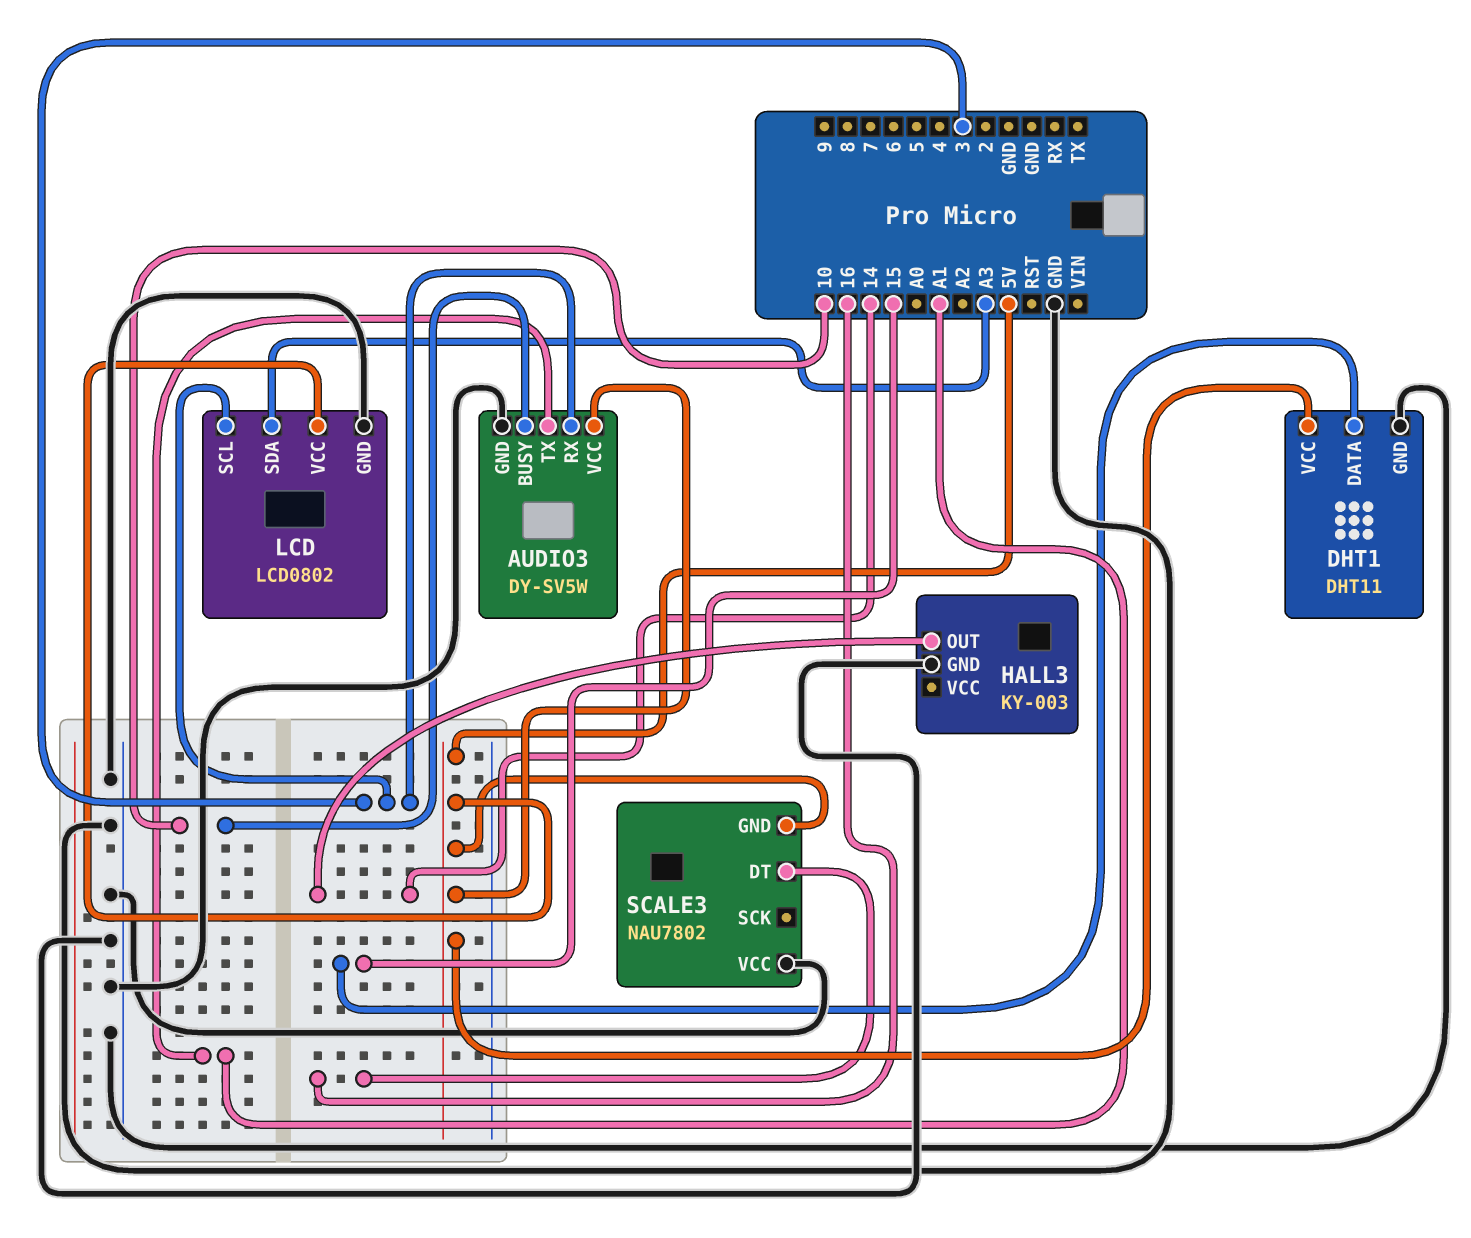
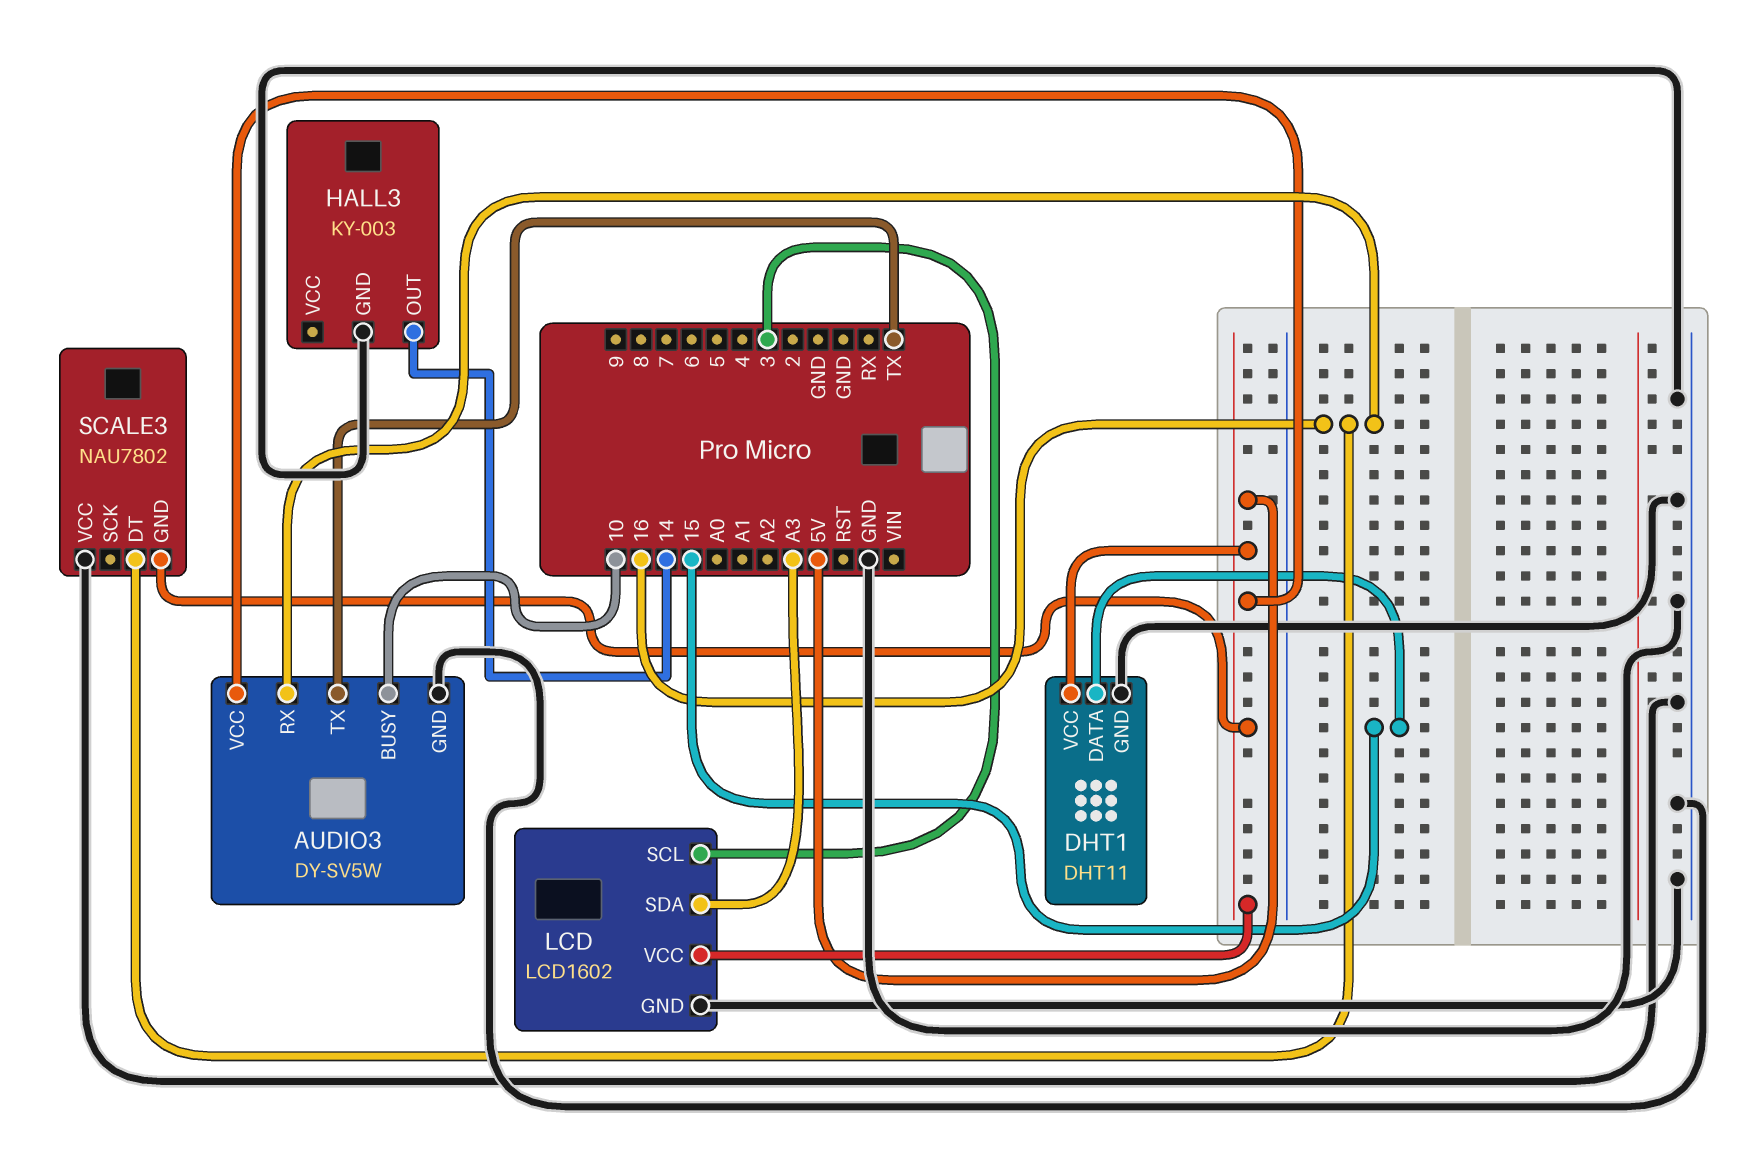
AUDIO3 pin RX: 3 -> 16
AUDIO3 pin TX: A1 -> TX
LCD: LCD0802 -> LCD1602

